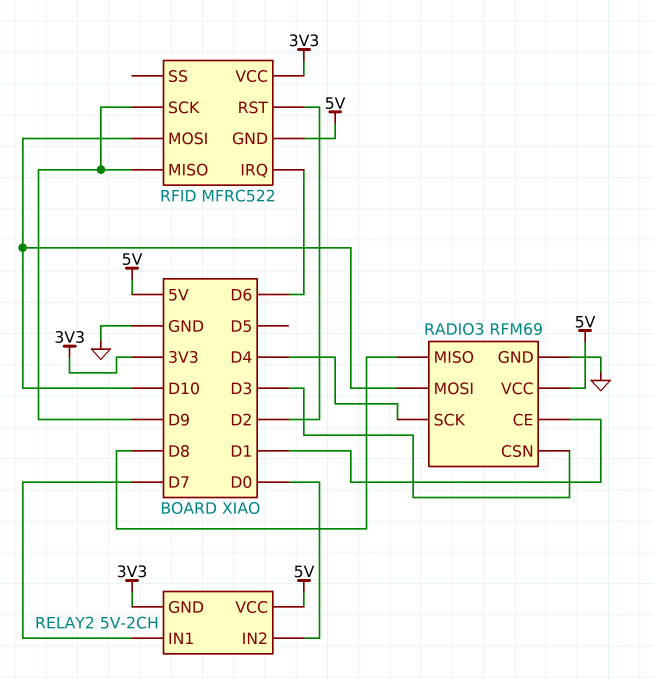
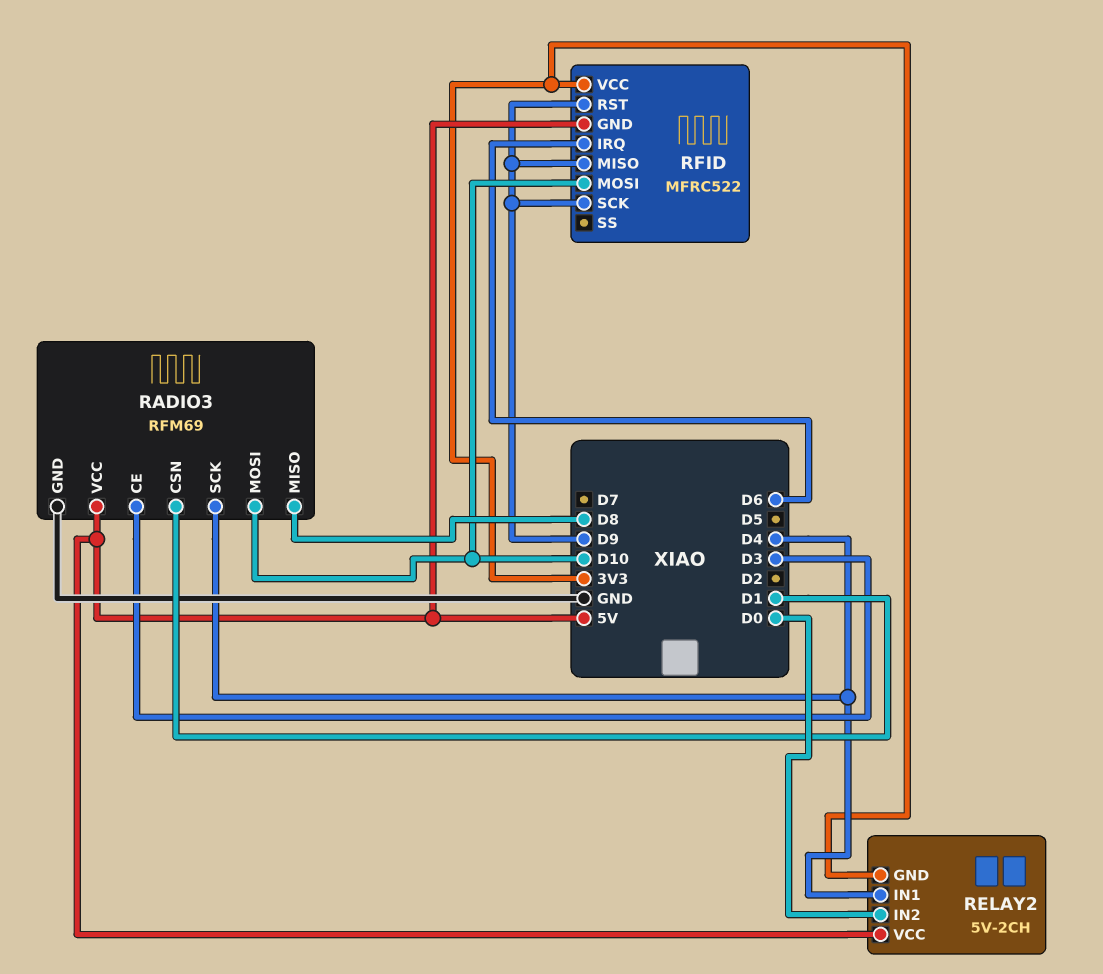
RADIO3 pin CE: D1 -> D3
RADIO3 pin CSN: D3 -> D1
RELAY2 pin IN1: D7 -> D4
RFID pin RST: D2 -> D9

